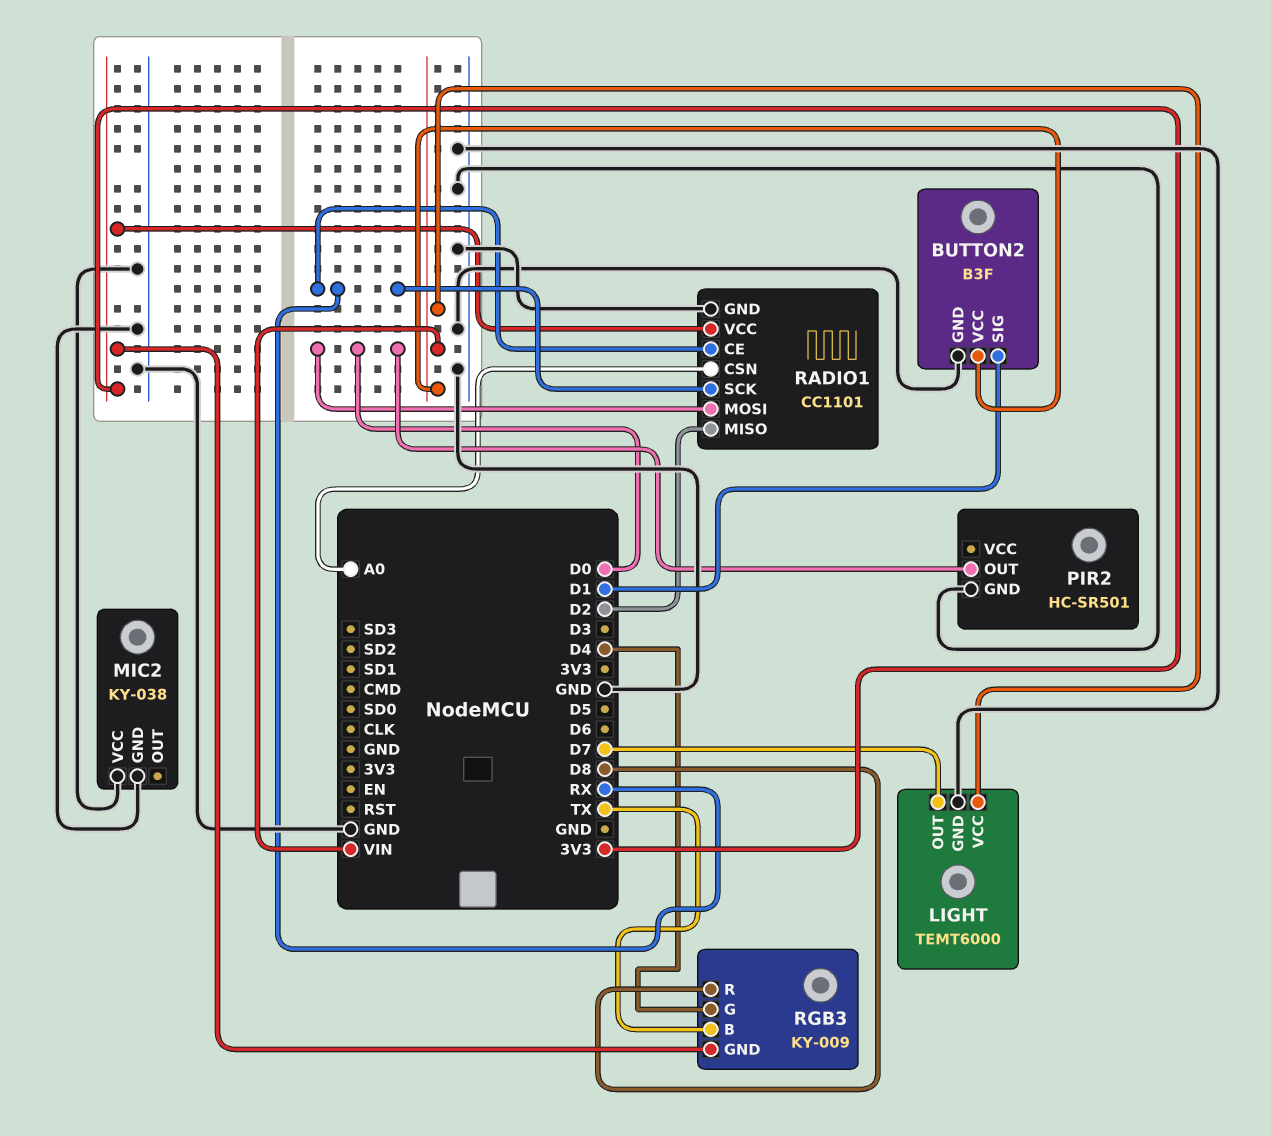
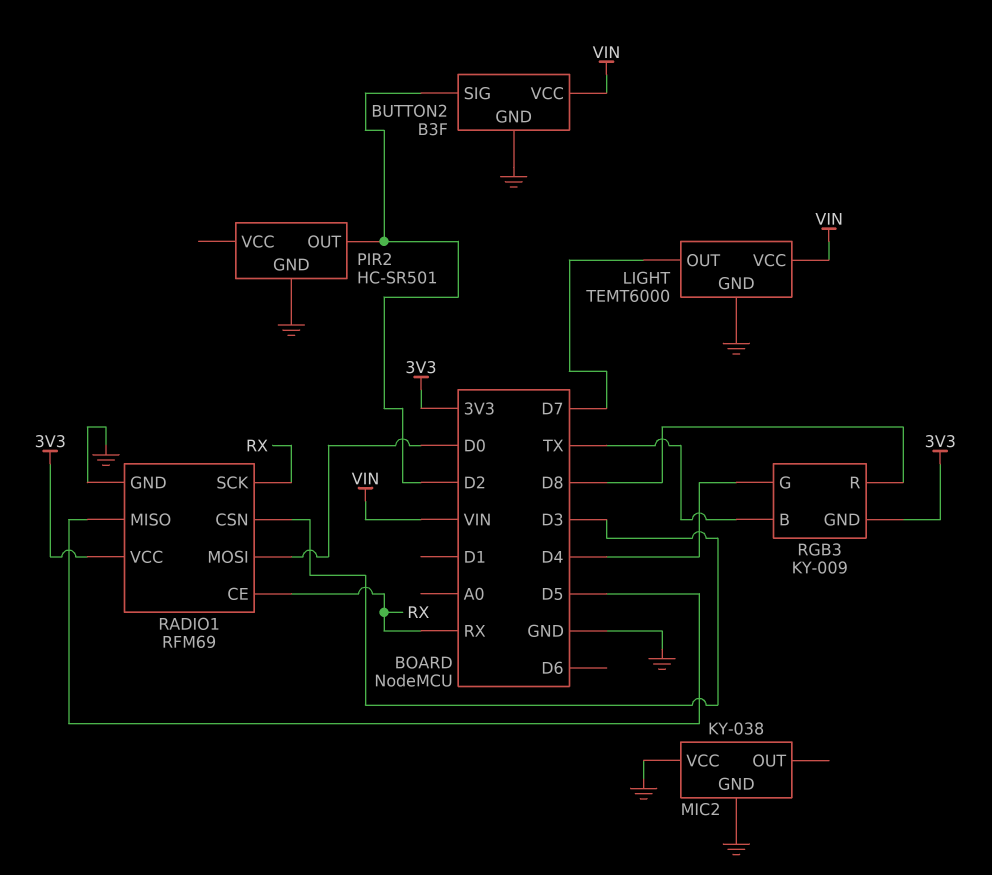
BUTTON2 pin SIG: D1 -> D2
PIR2 pin OUT: D0 -> D2
RADIO1: CC1101 -> RFM69
RADIO1 pin CSN: A0 -> D3
RADIO1 pin MISO: D2 -> D5

